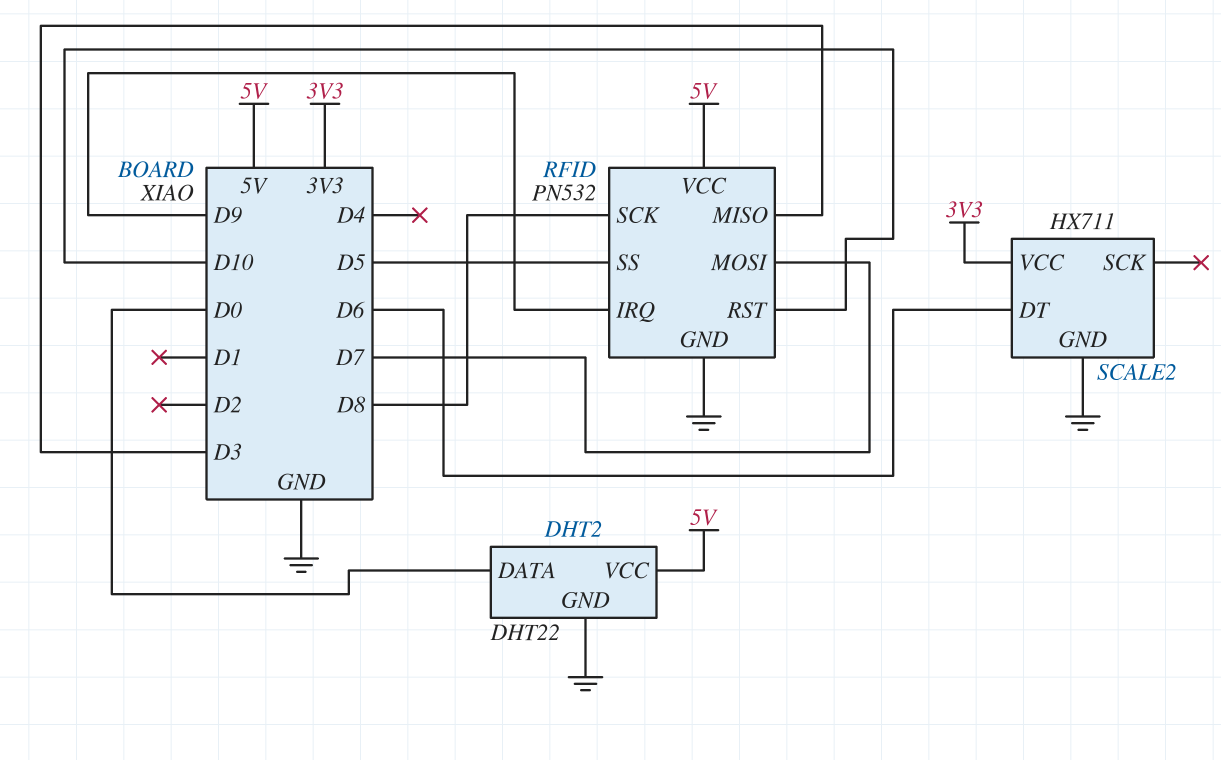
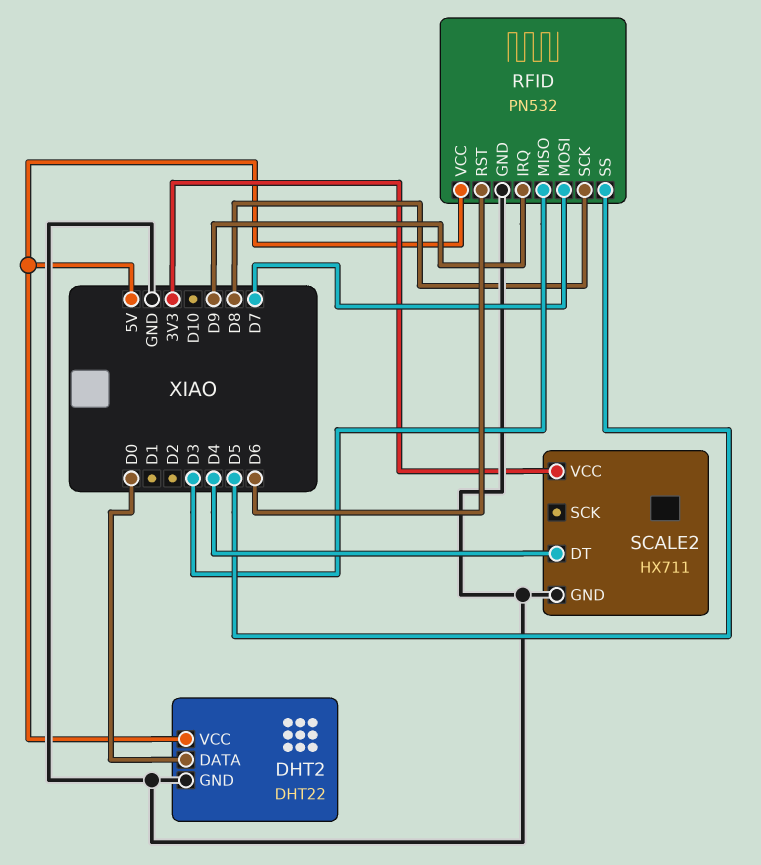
RFID pin RST: D10 -> D6
SCALE2 pin DT: D6 -> D4

